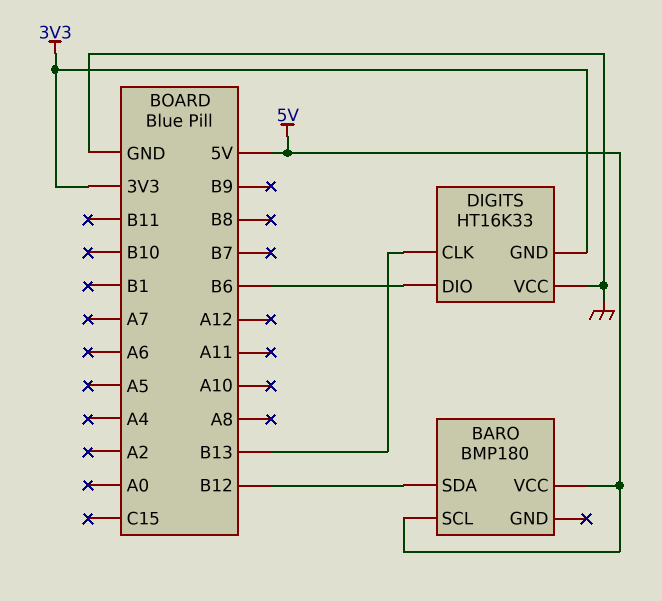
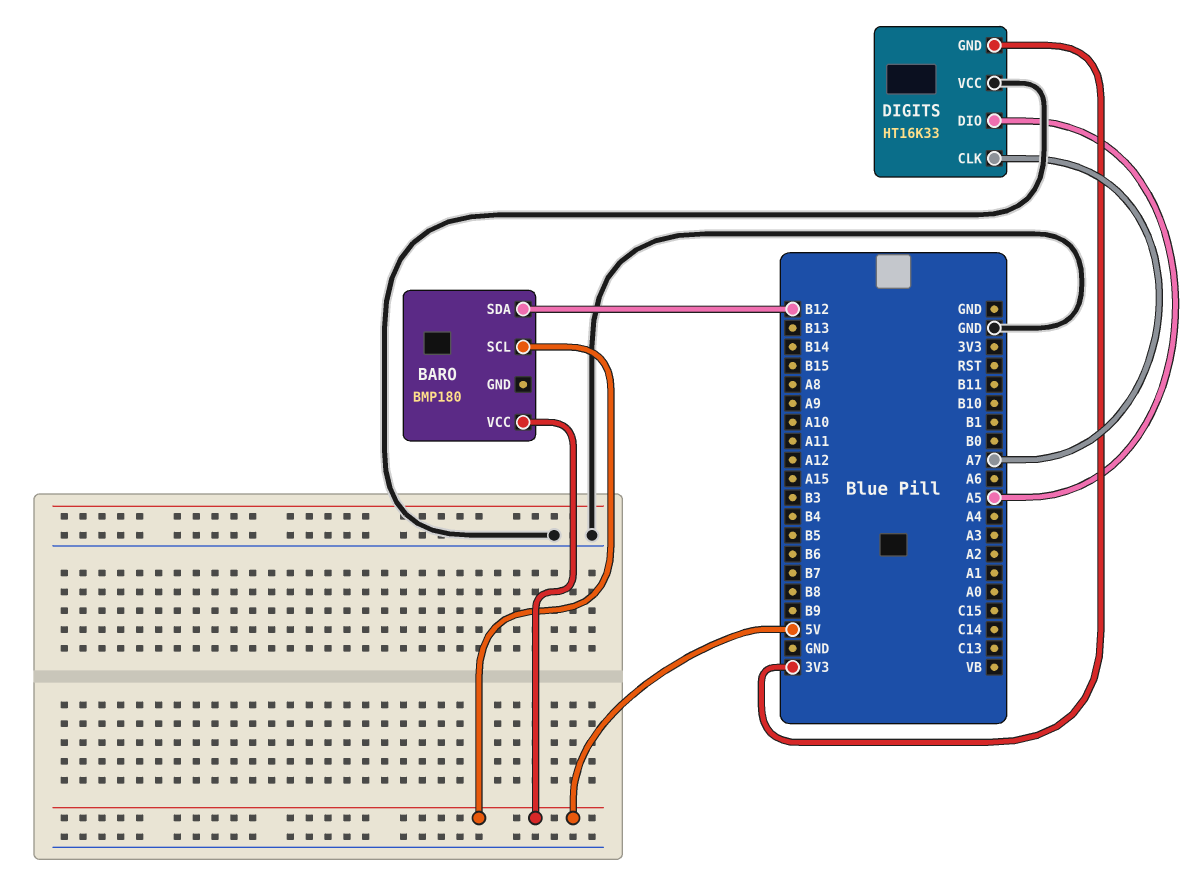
DIGITS pin CLK: B13 -> A7
DIGITS pin DIO: B6 -> A5

